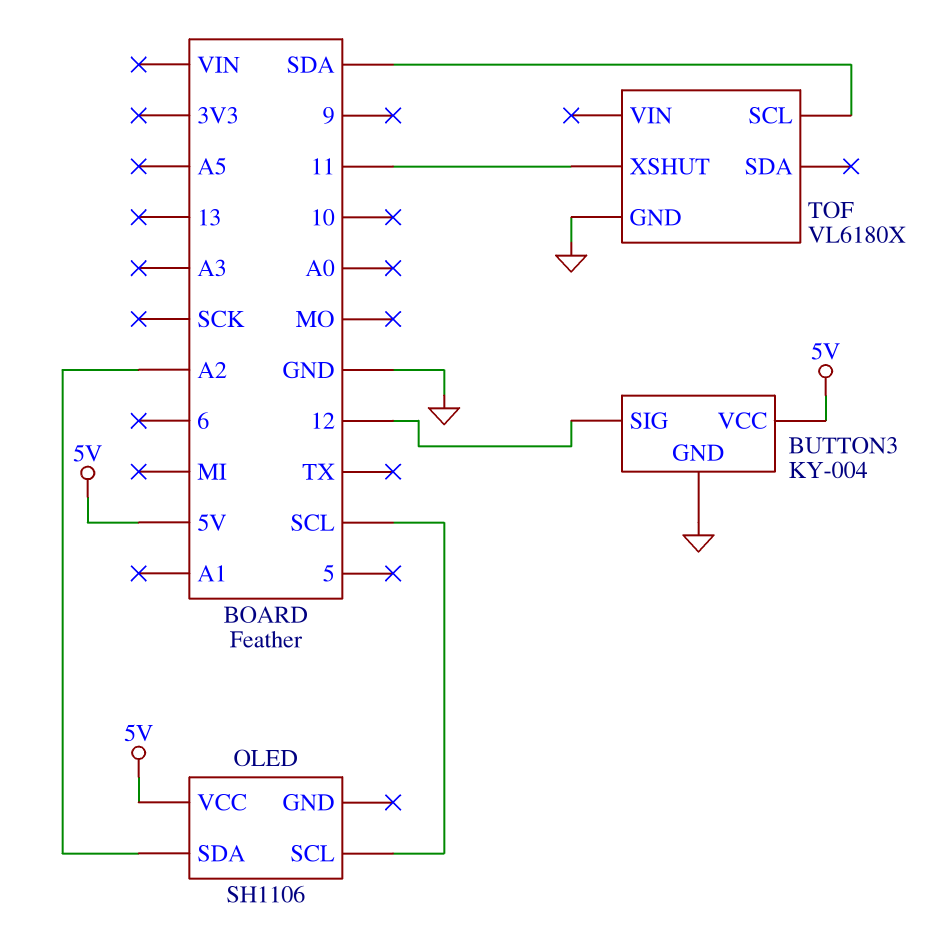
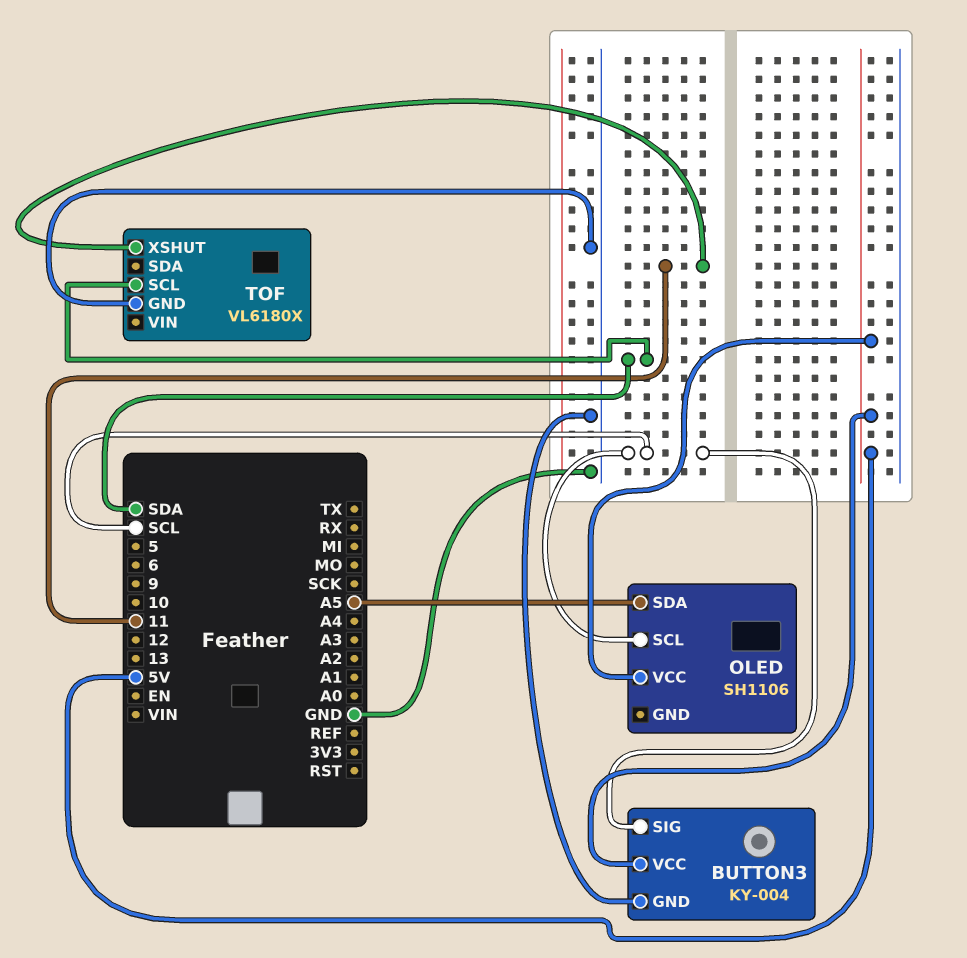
BUTTON3 pin SIG: 12 -> SCL
OLED pin SDA: A2 -> A5

